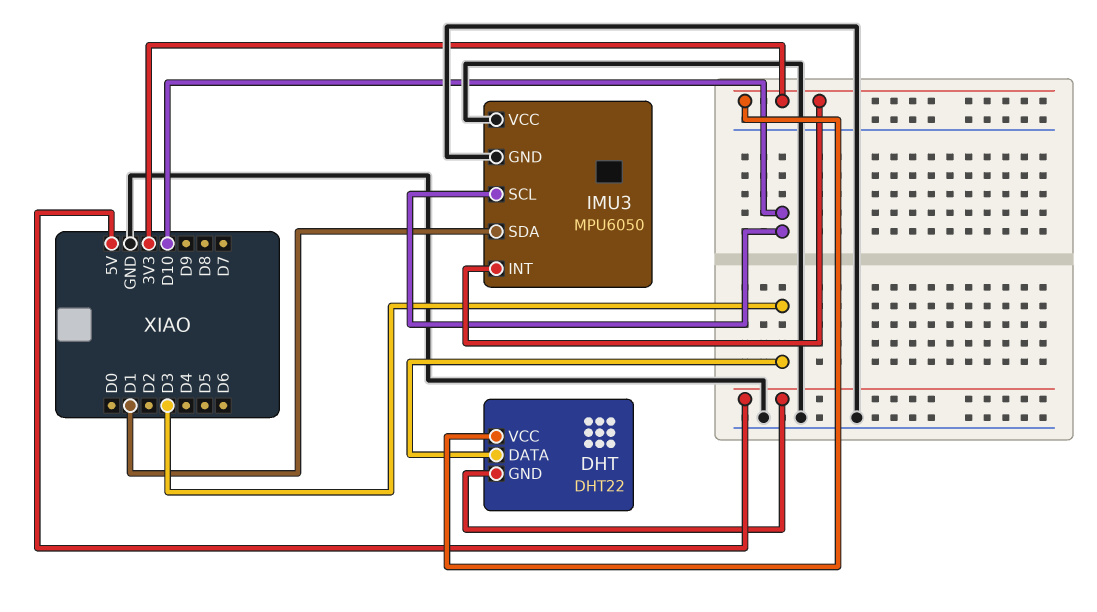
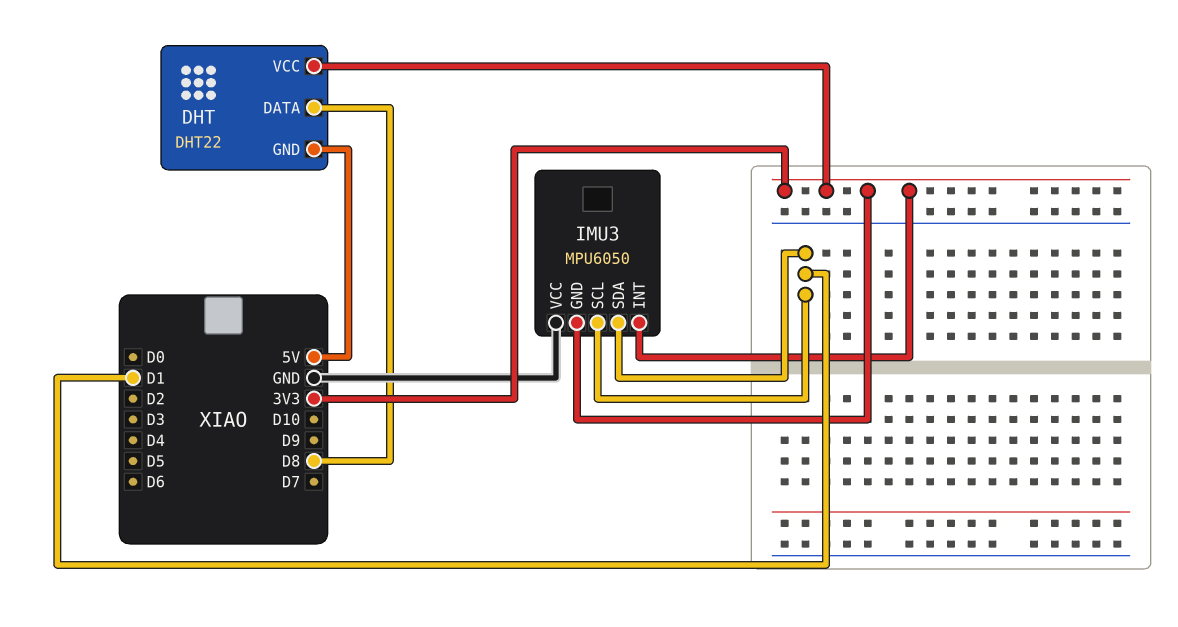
DHT pin DATA: D3 -> D8
IMU3 pin GND: GND -> 3V3
IMU3 pin SCL: D10 -> D1

